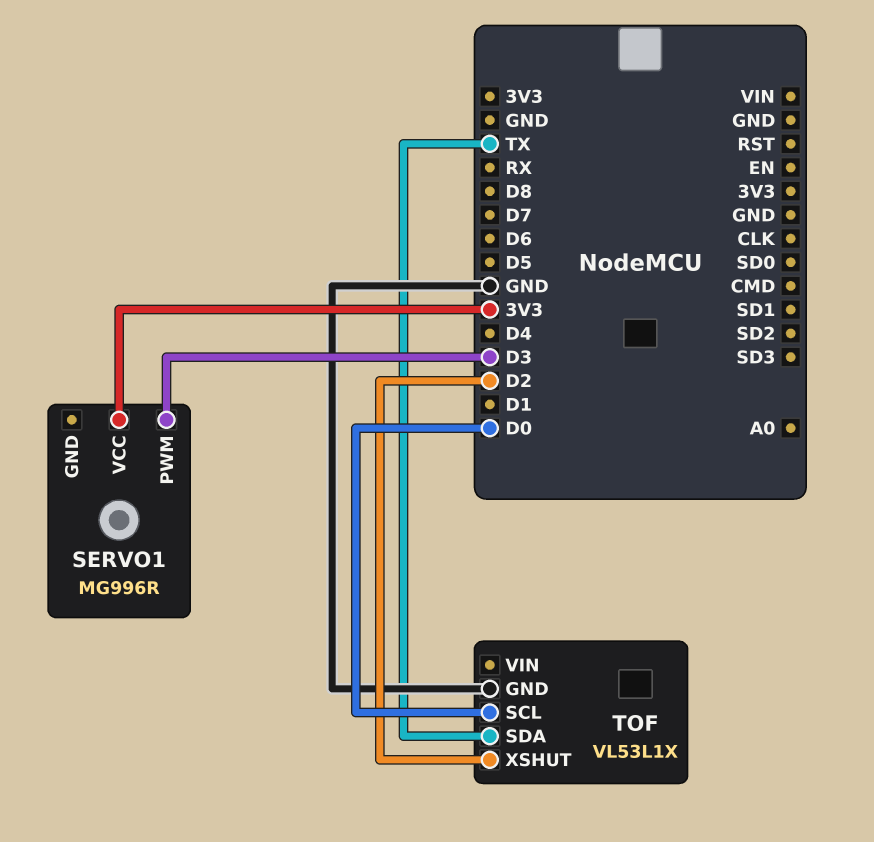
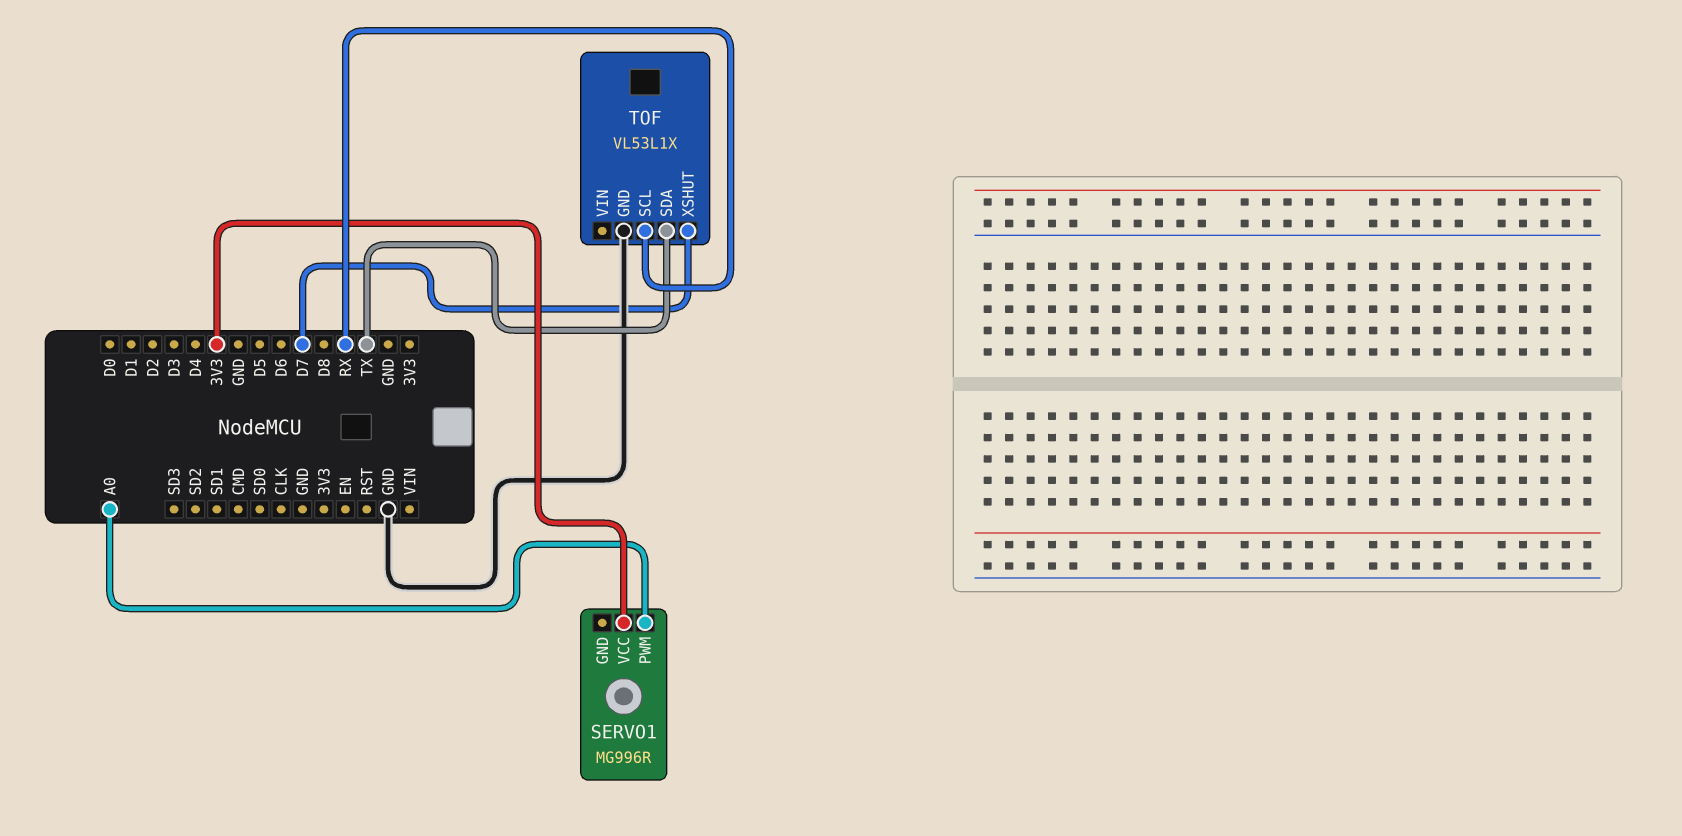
SERVO1 pin PWM: D3 -> A0
TOF pin SCL: D0 -> RX
TOF pin XSHUT: D2 -> D7

